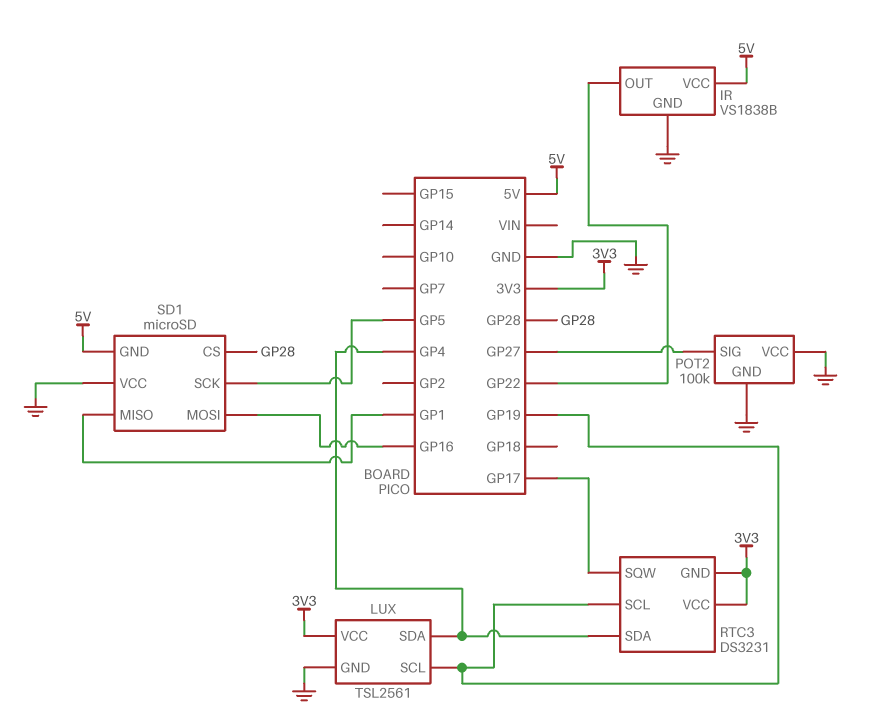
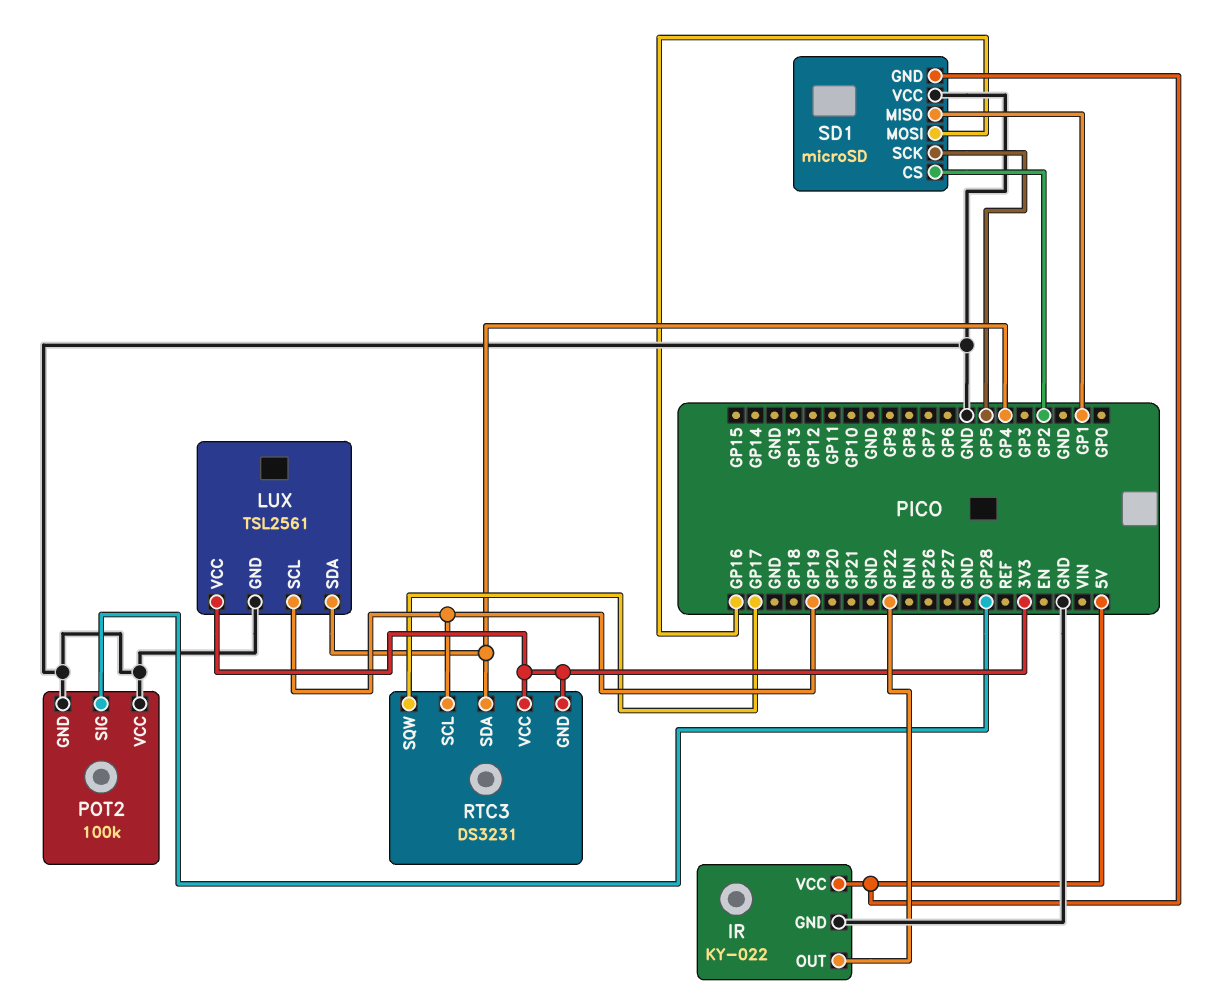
IR: VS1838B -> KY-022
POT2 pin SIG: GP27 -> GP28
SD1 pin CS: GP28 -> GP2

